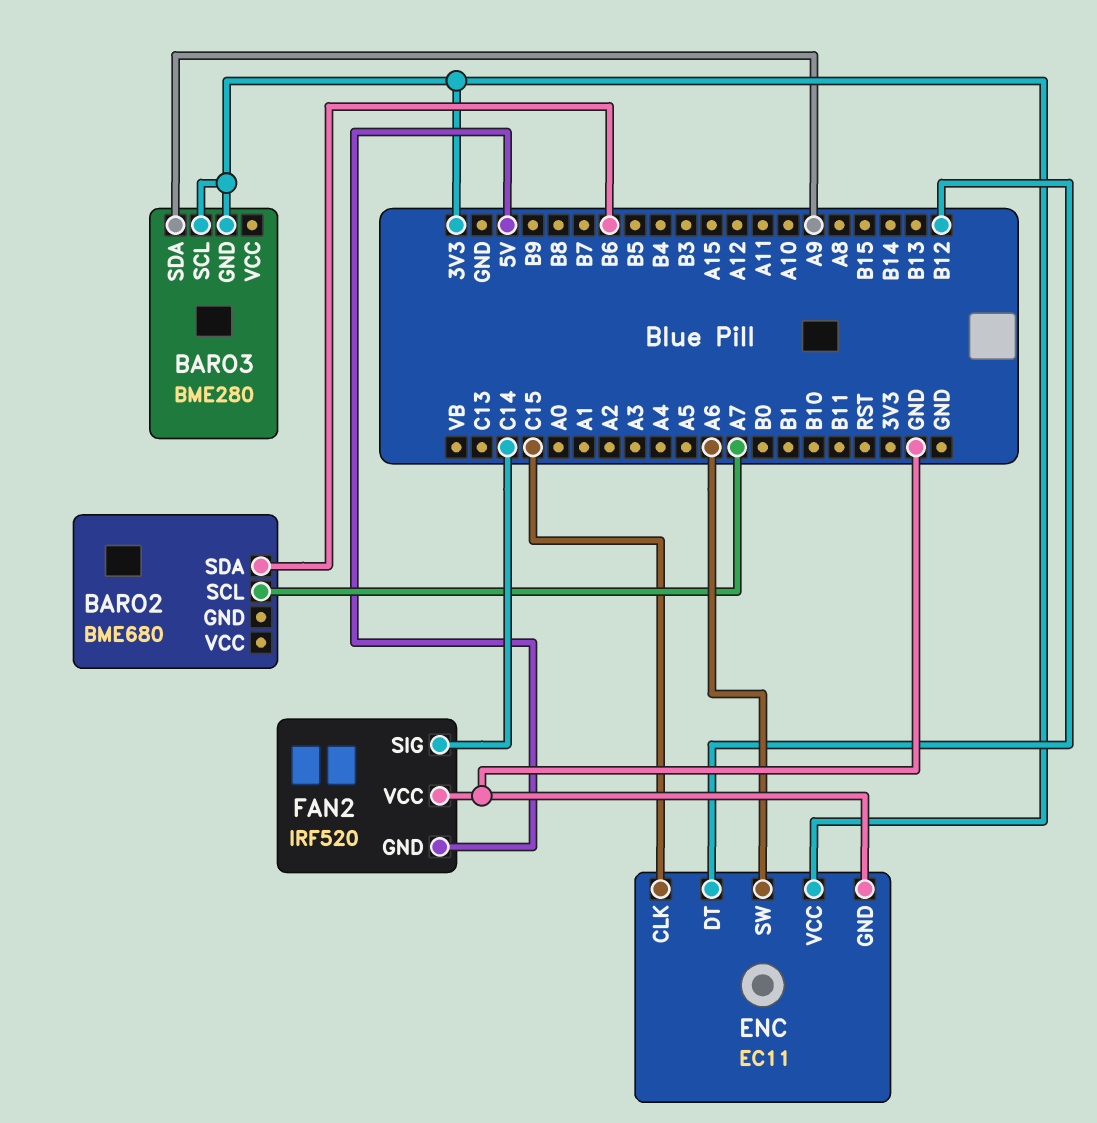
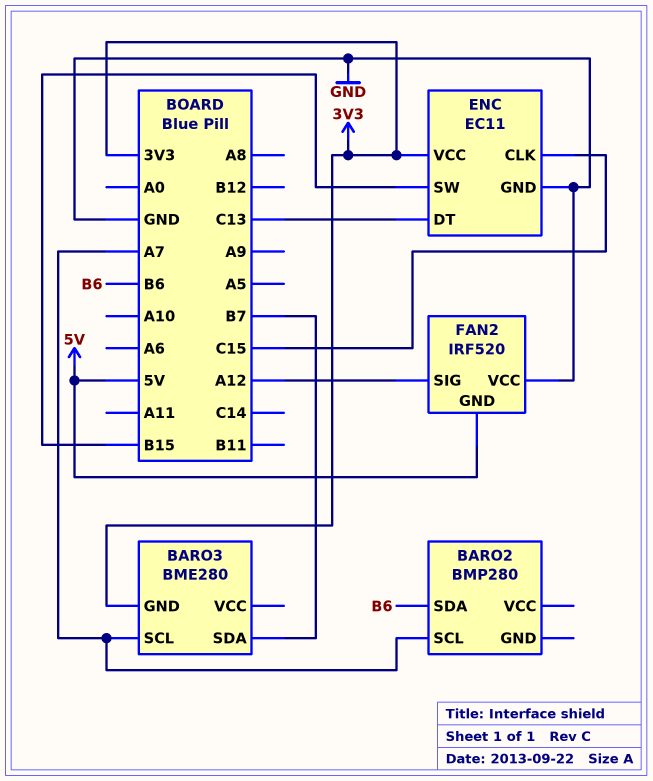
BARO2: BME680 -> BMP280
BARO3 pin SCL: 3V3 -> A7
BARO3 pin SDA: A9 -> B7
ENC pin DT: B12 -> C13
ENC pin SW: A6 -> B15
FAN2 pin SIG: C14 -> A12

